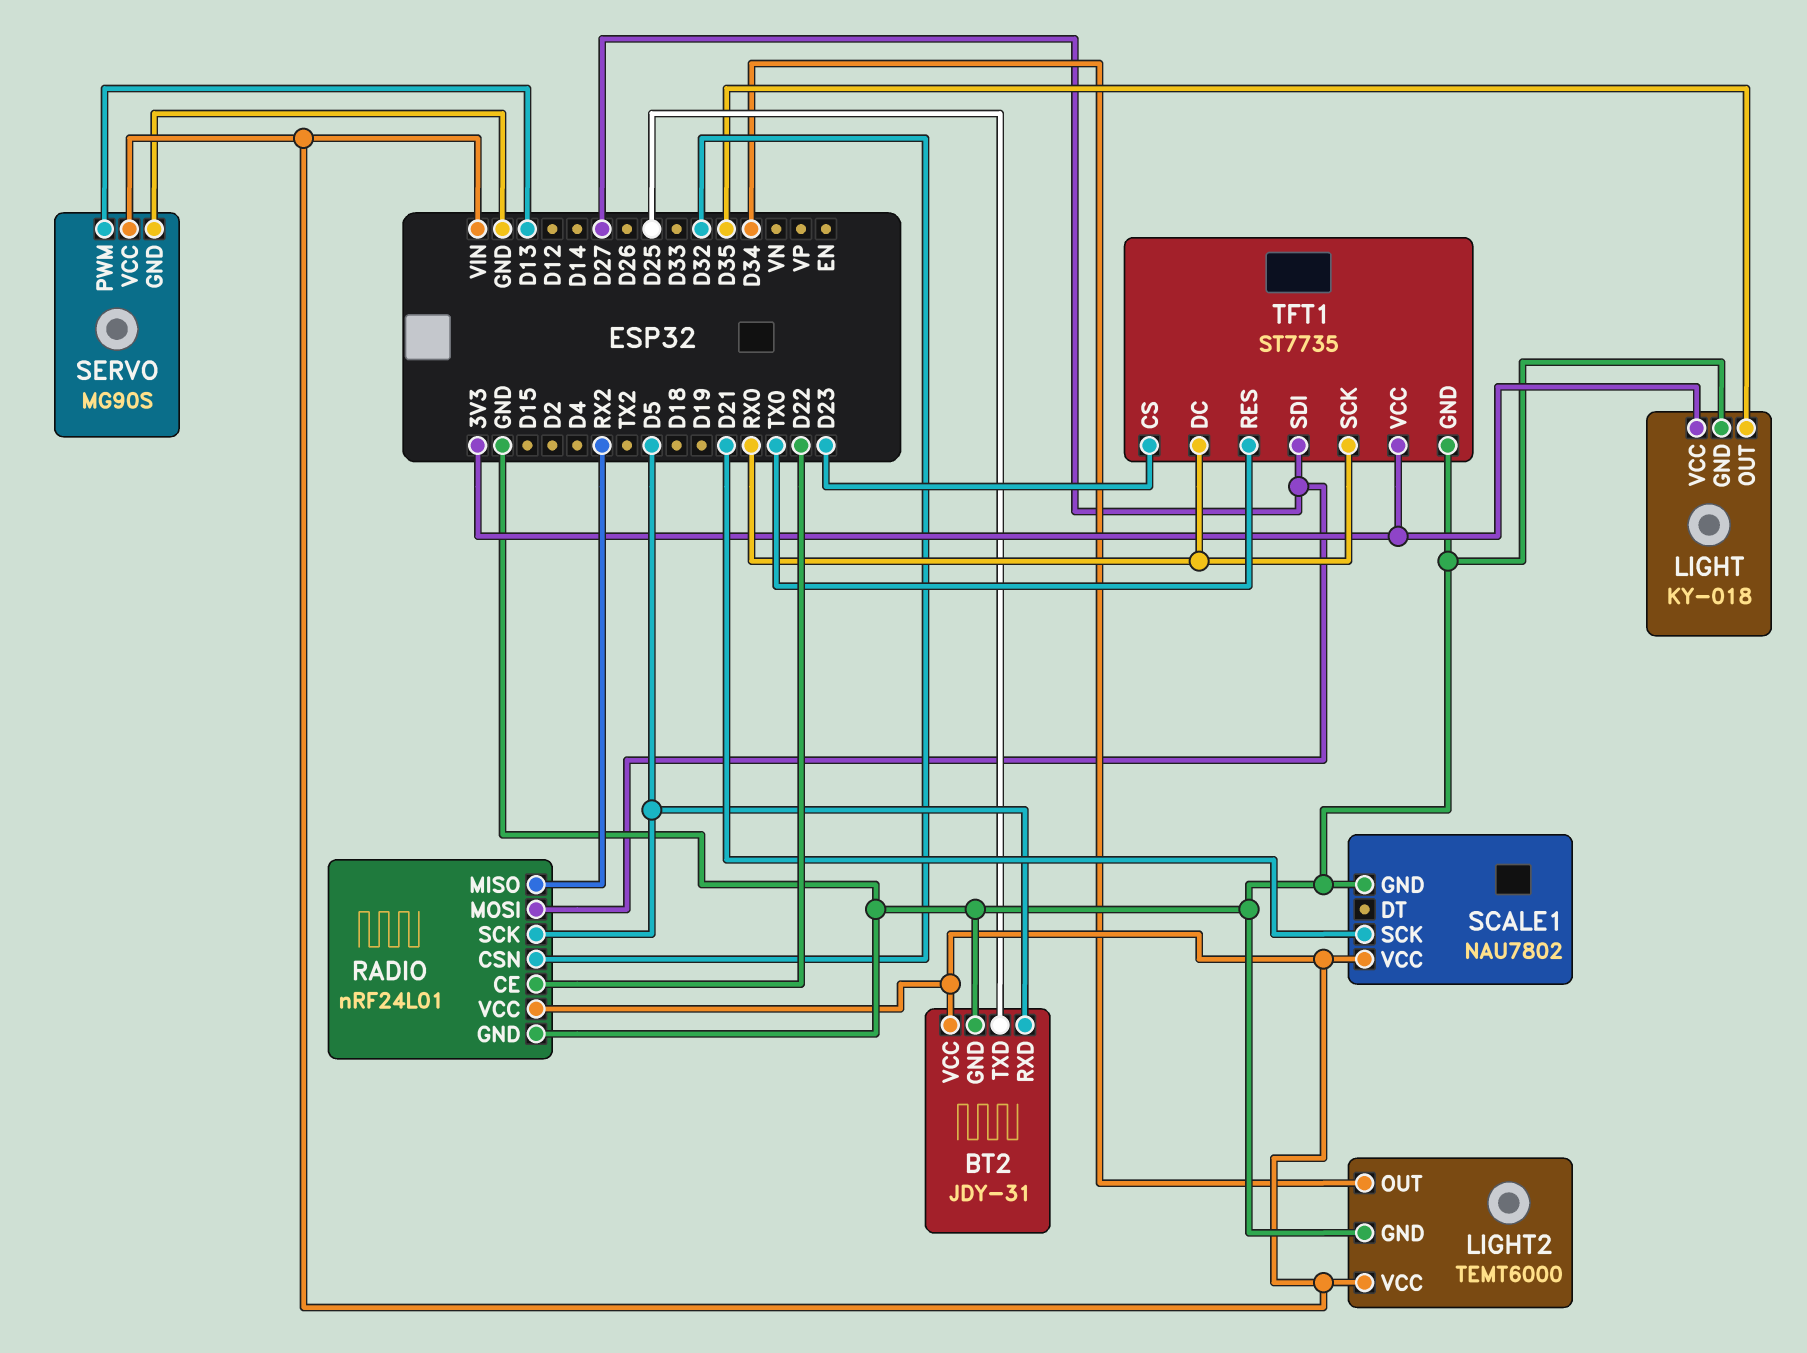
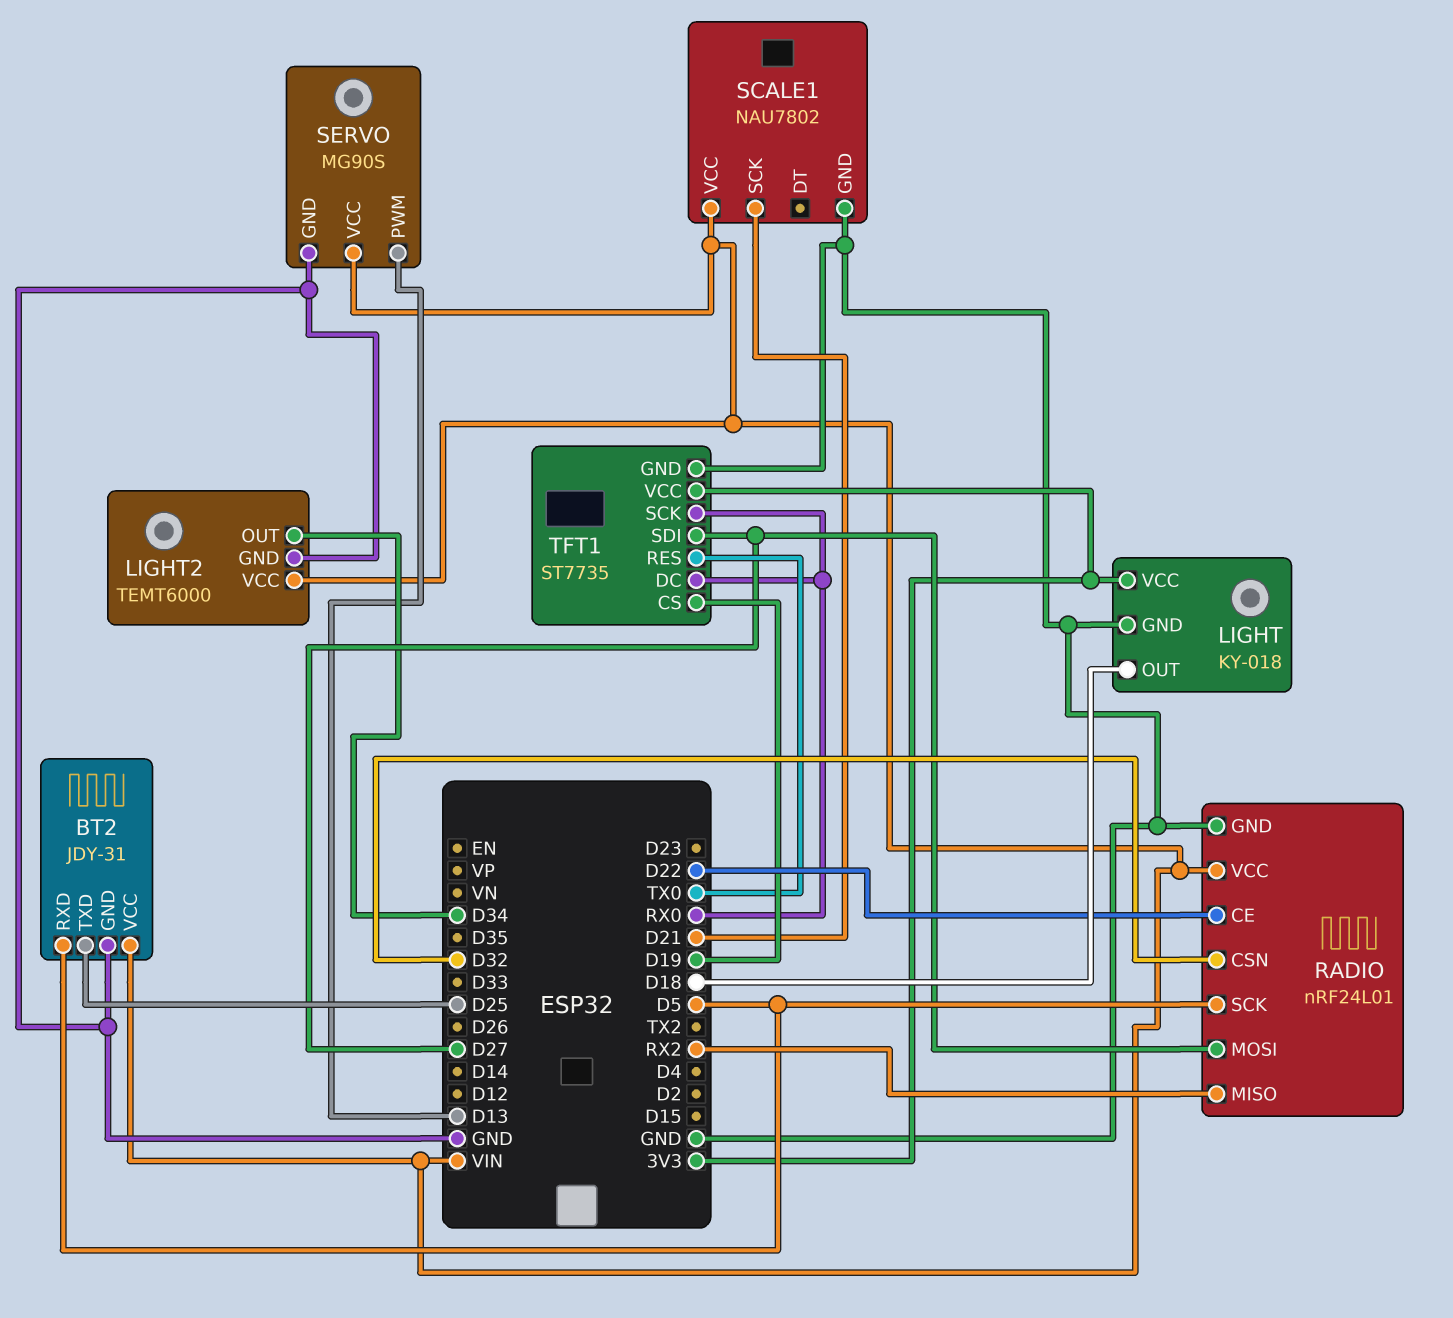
LIGHT pin OUT: D35 -> D18
TFT1 pin CS: D23 -> D19

